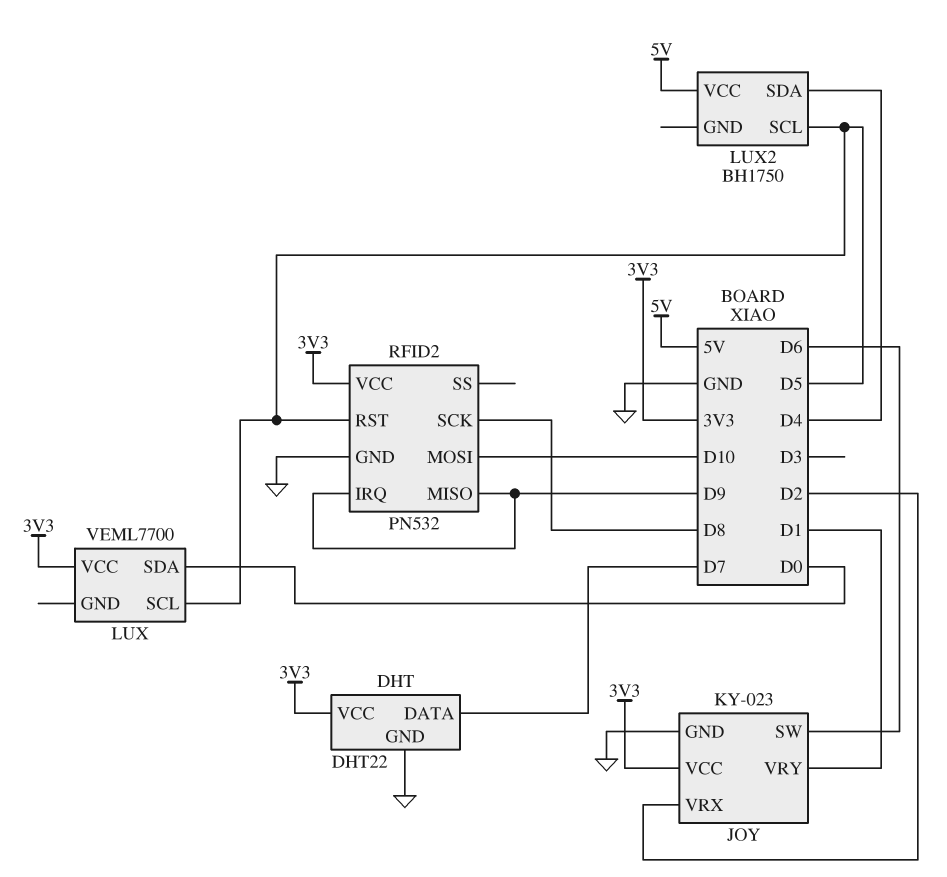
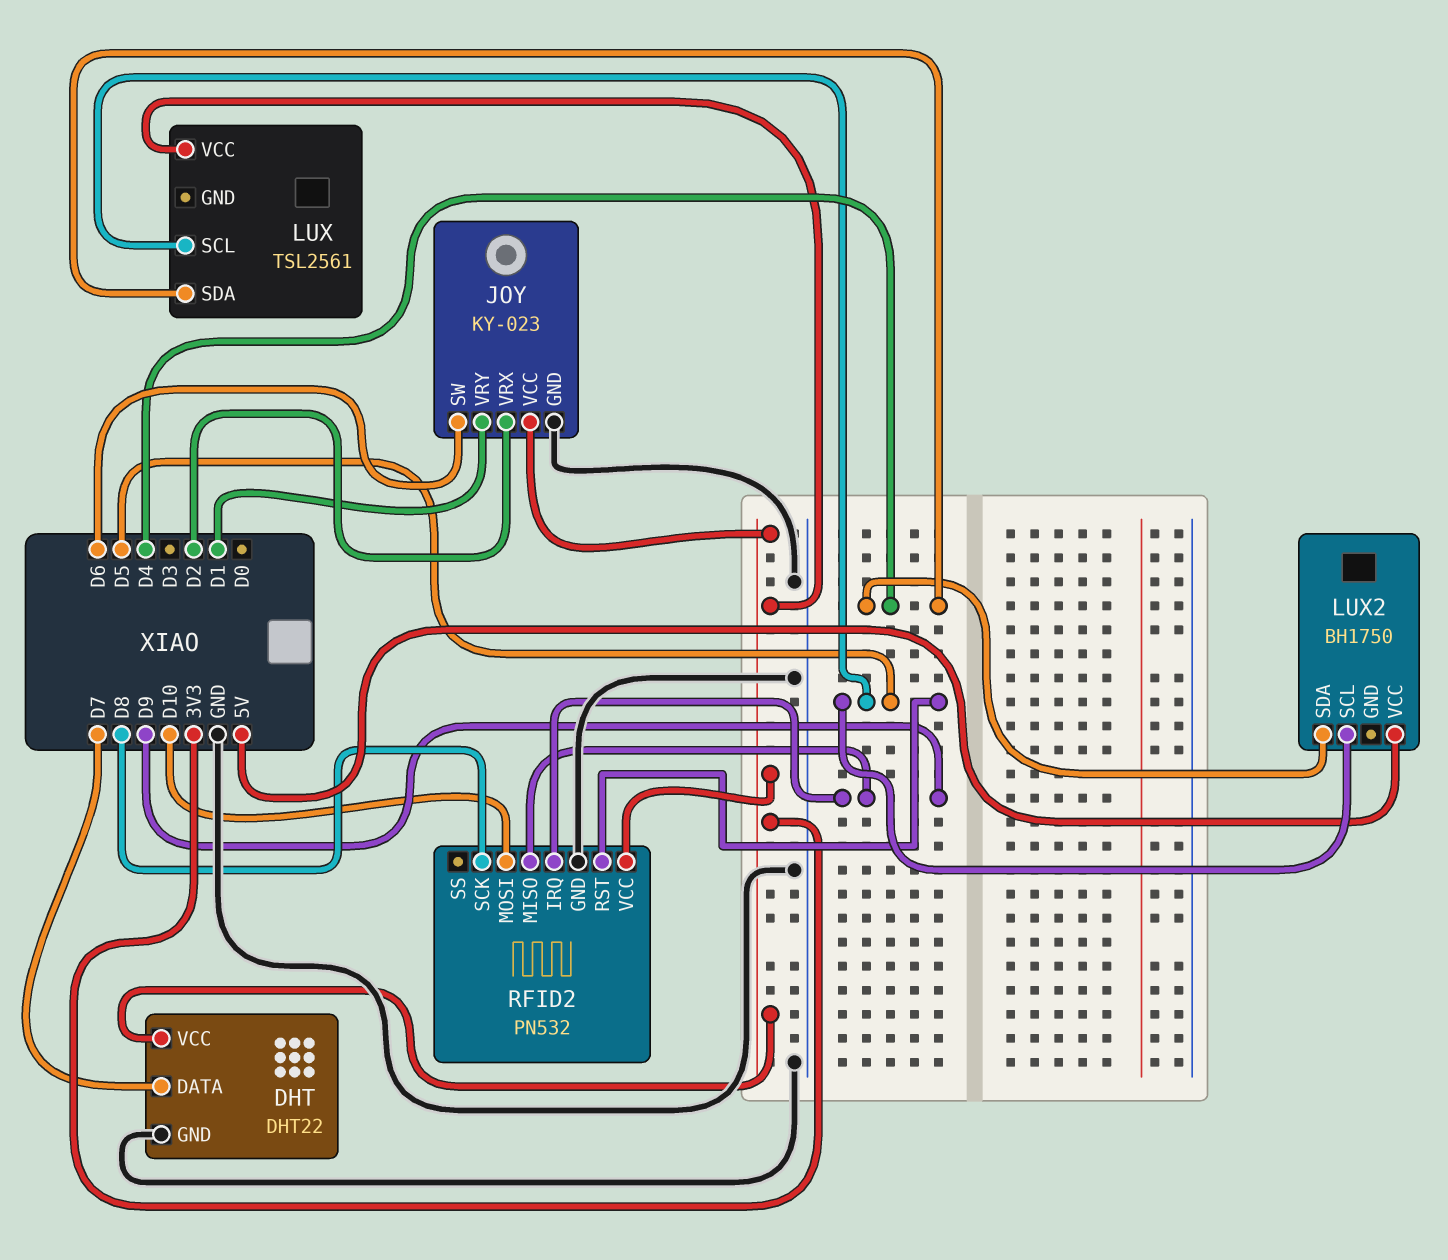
LUX: VEML7700 -> TSL2561
LUX pin SDA: D0 -> D4

